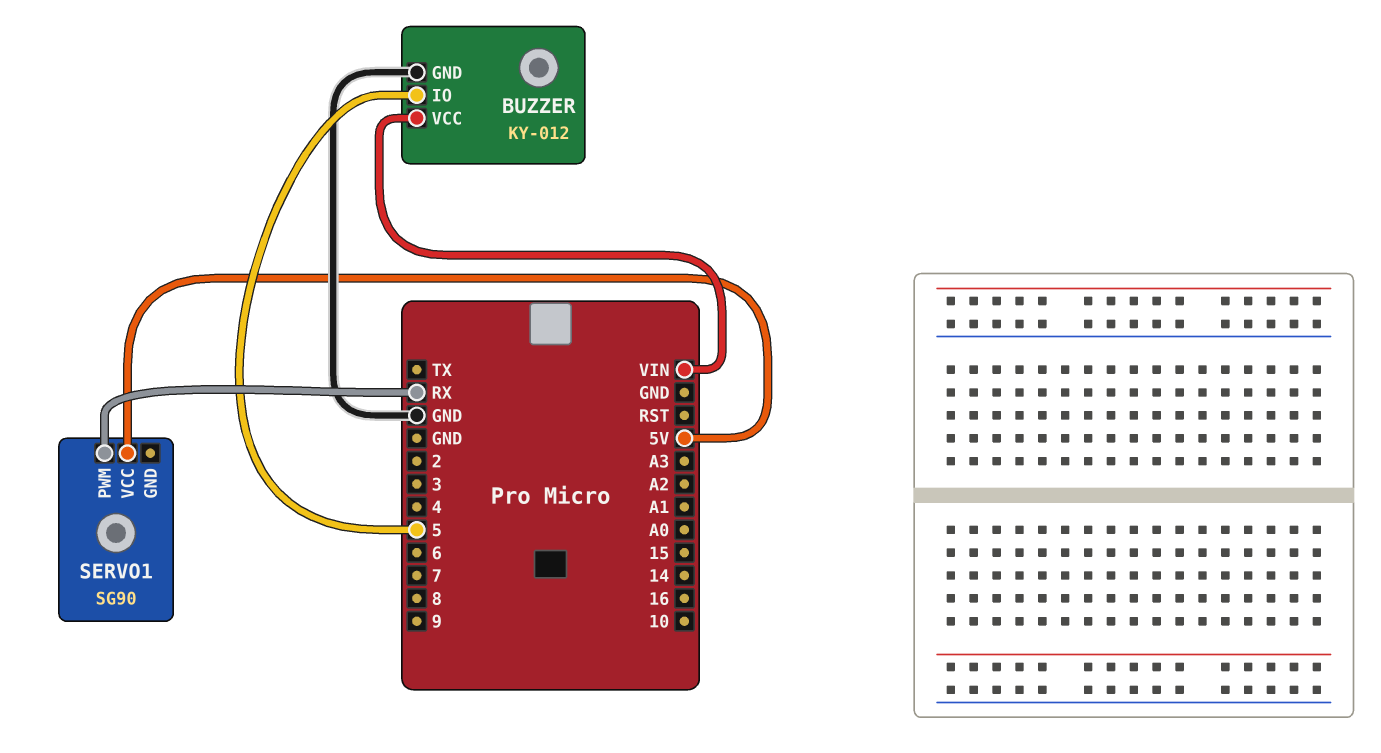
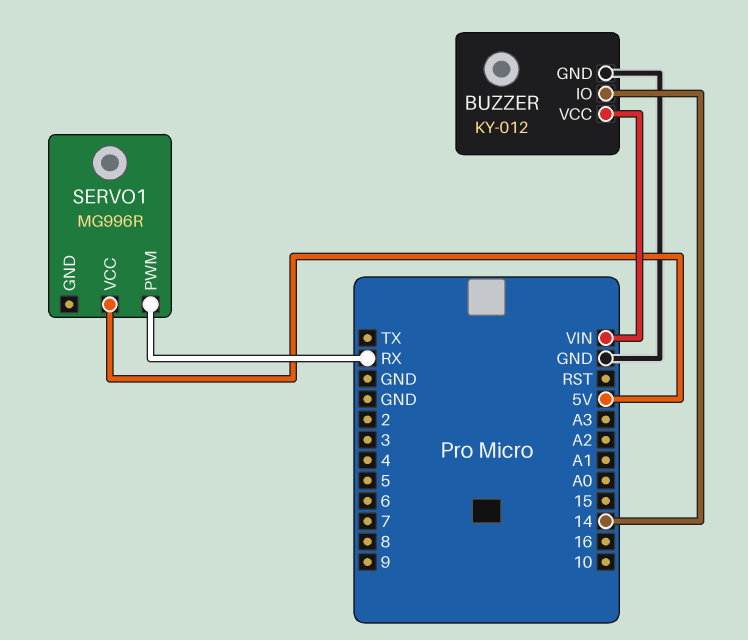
BUZZER pin IO: 5 -> 14
SERVO1: SG90 -> MG996R

